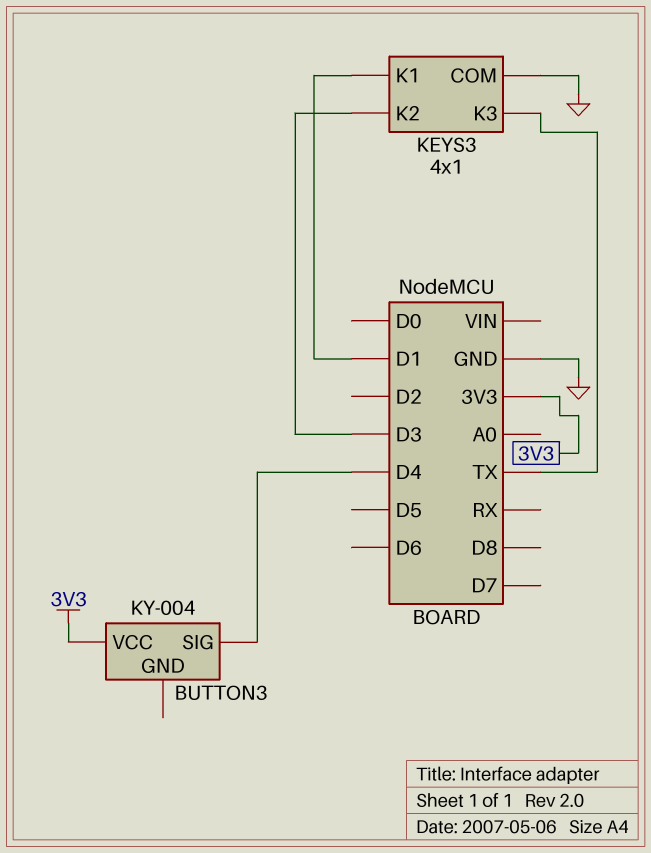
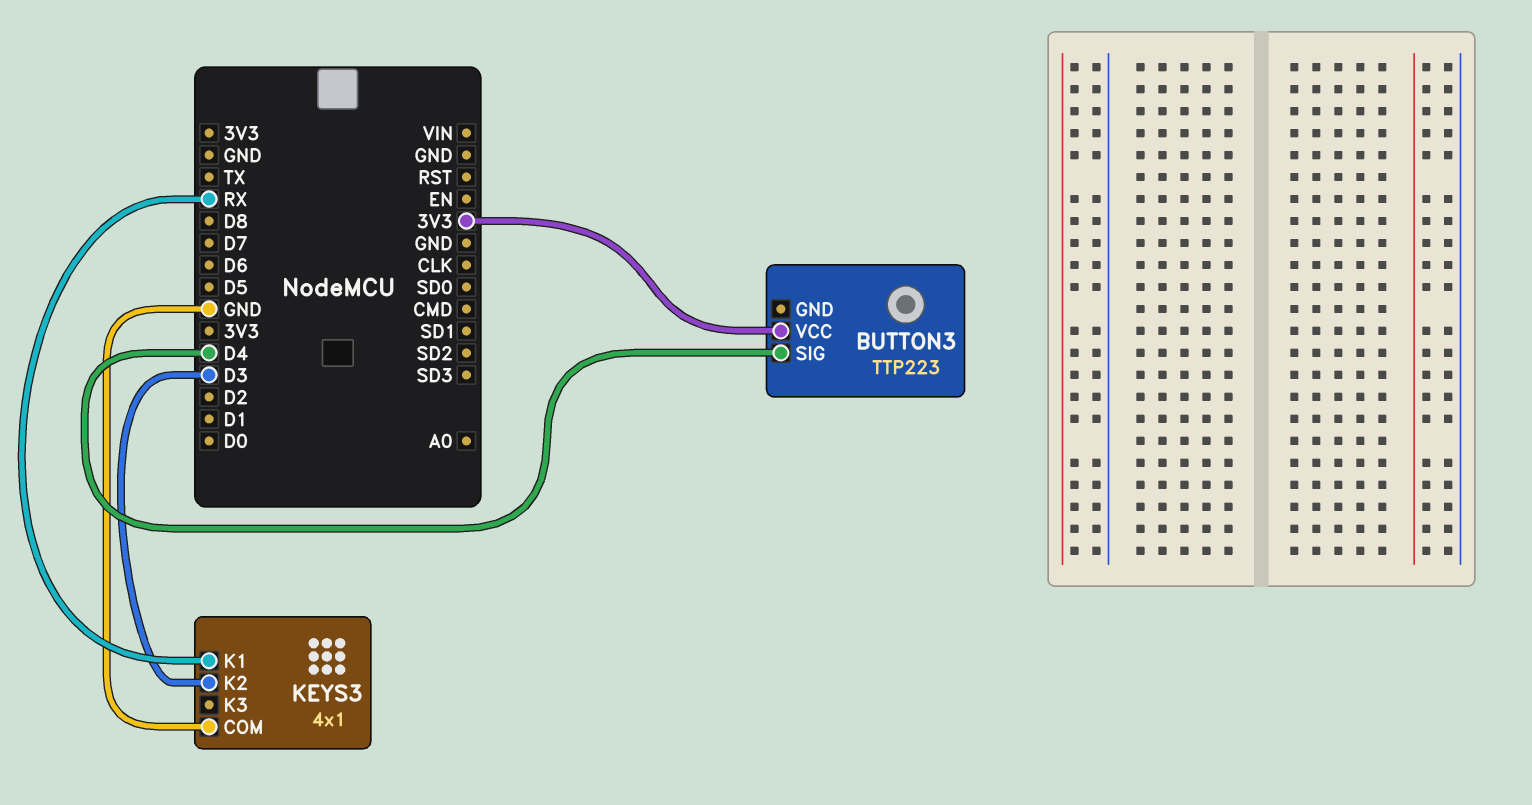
BUTTON3: KY-004 -> TTP223
KEYS3 pin K1: D1 -> RX
KEYS3 pin K3: TX -> none

